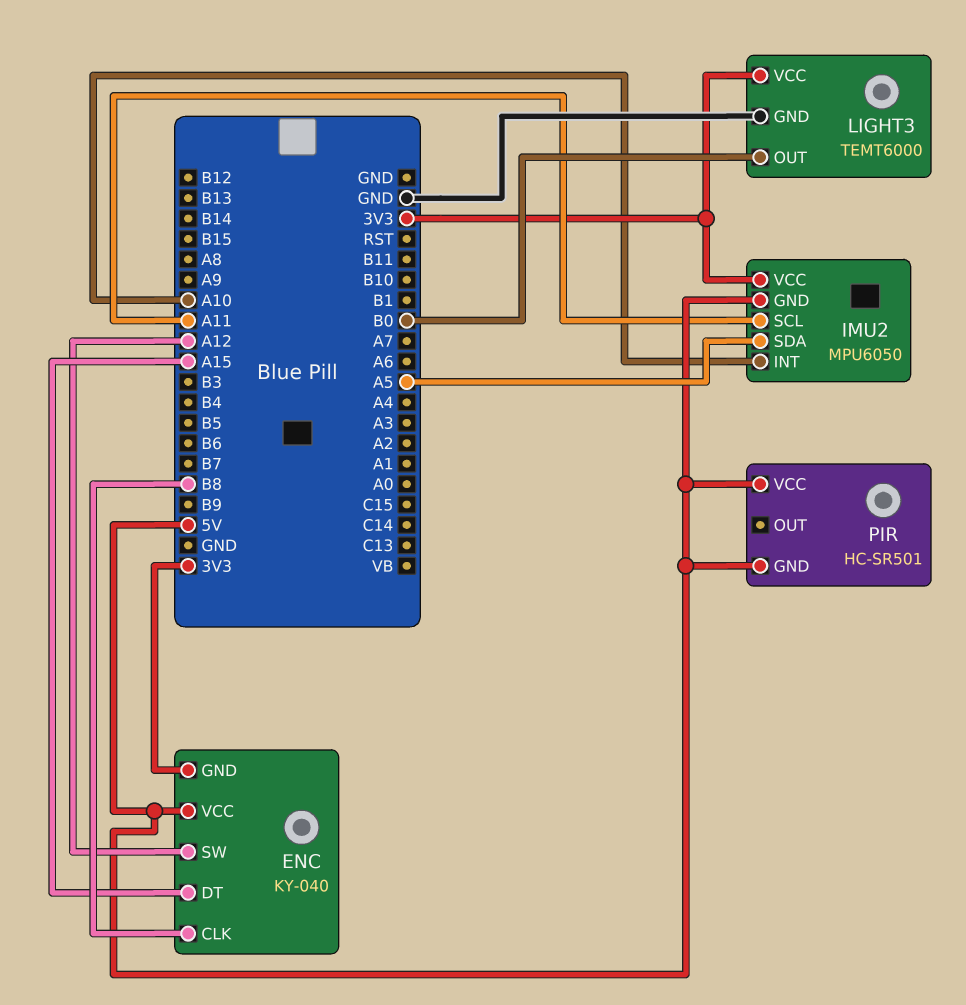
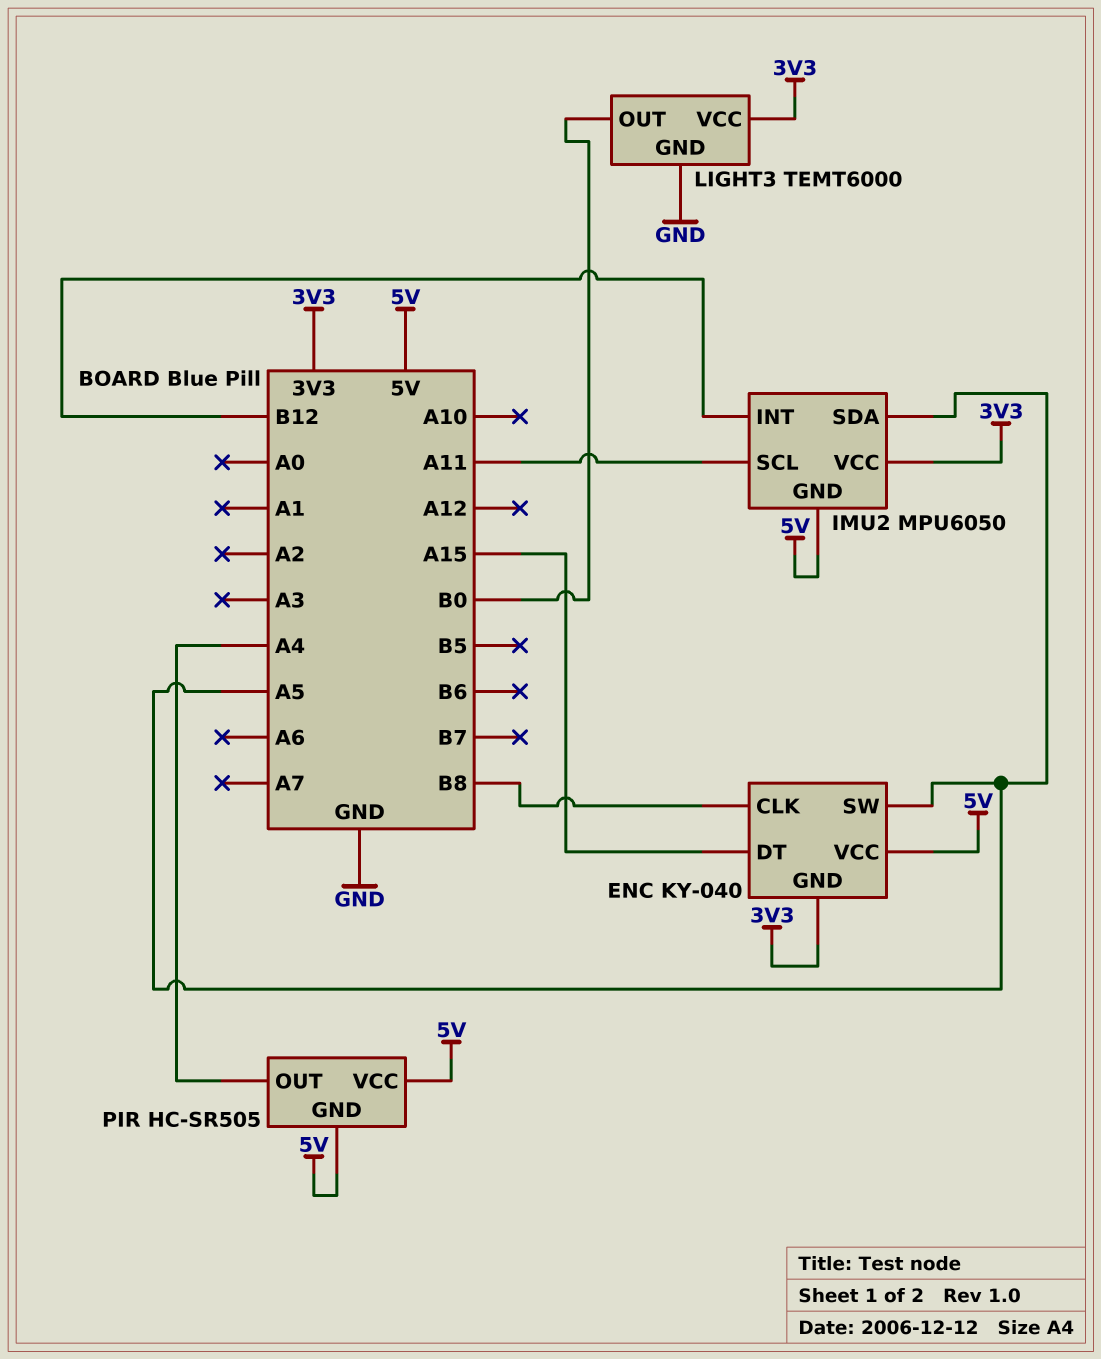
ENC pin SW: A12 -> A5
IMU2 pin INT: A10 -> B12
PIR: HC-SR501 -> HC-SR505
PIR pin OUT: none -> A4

